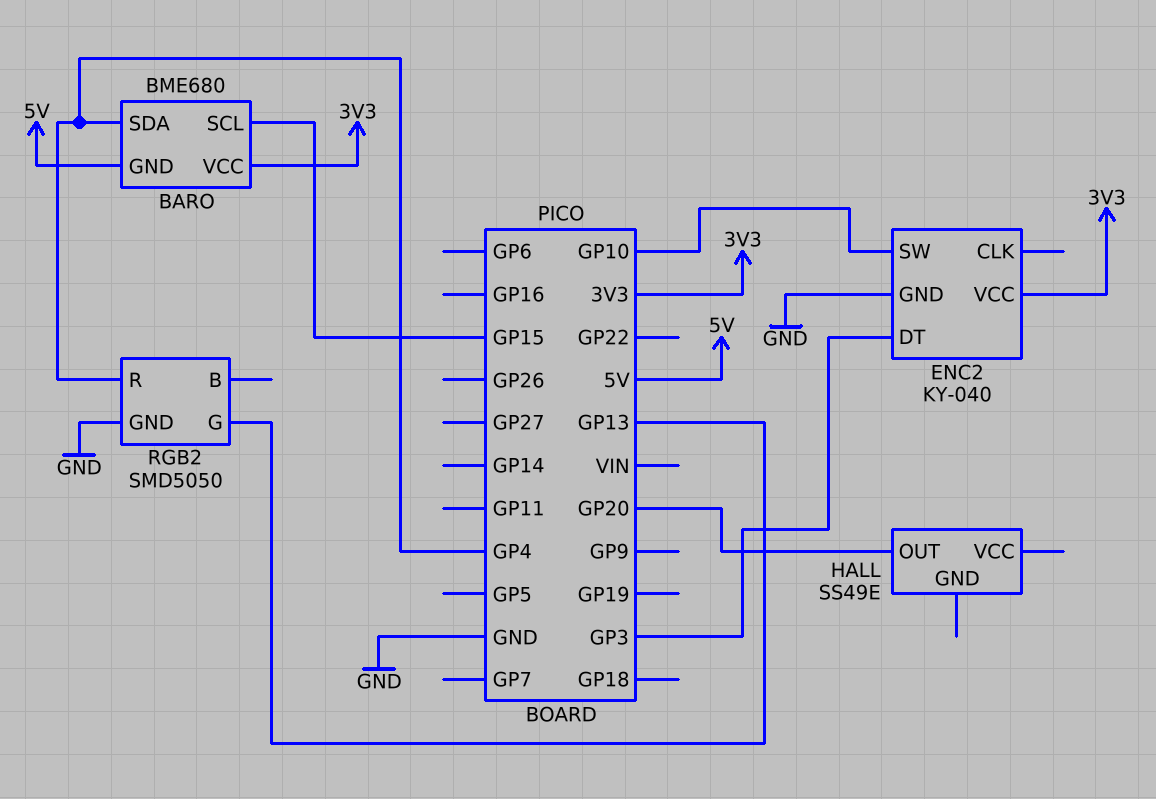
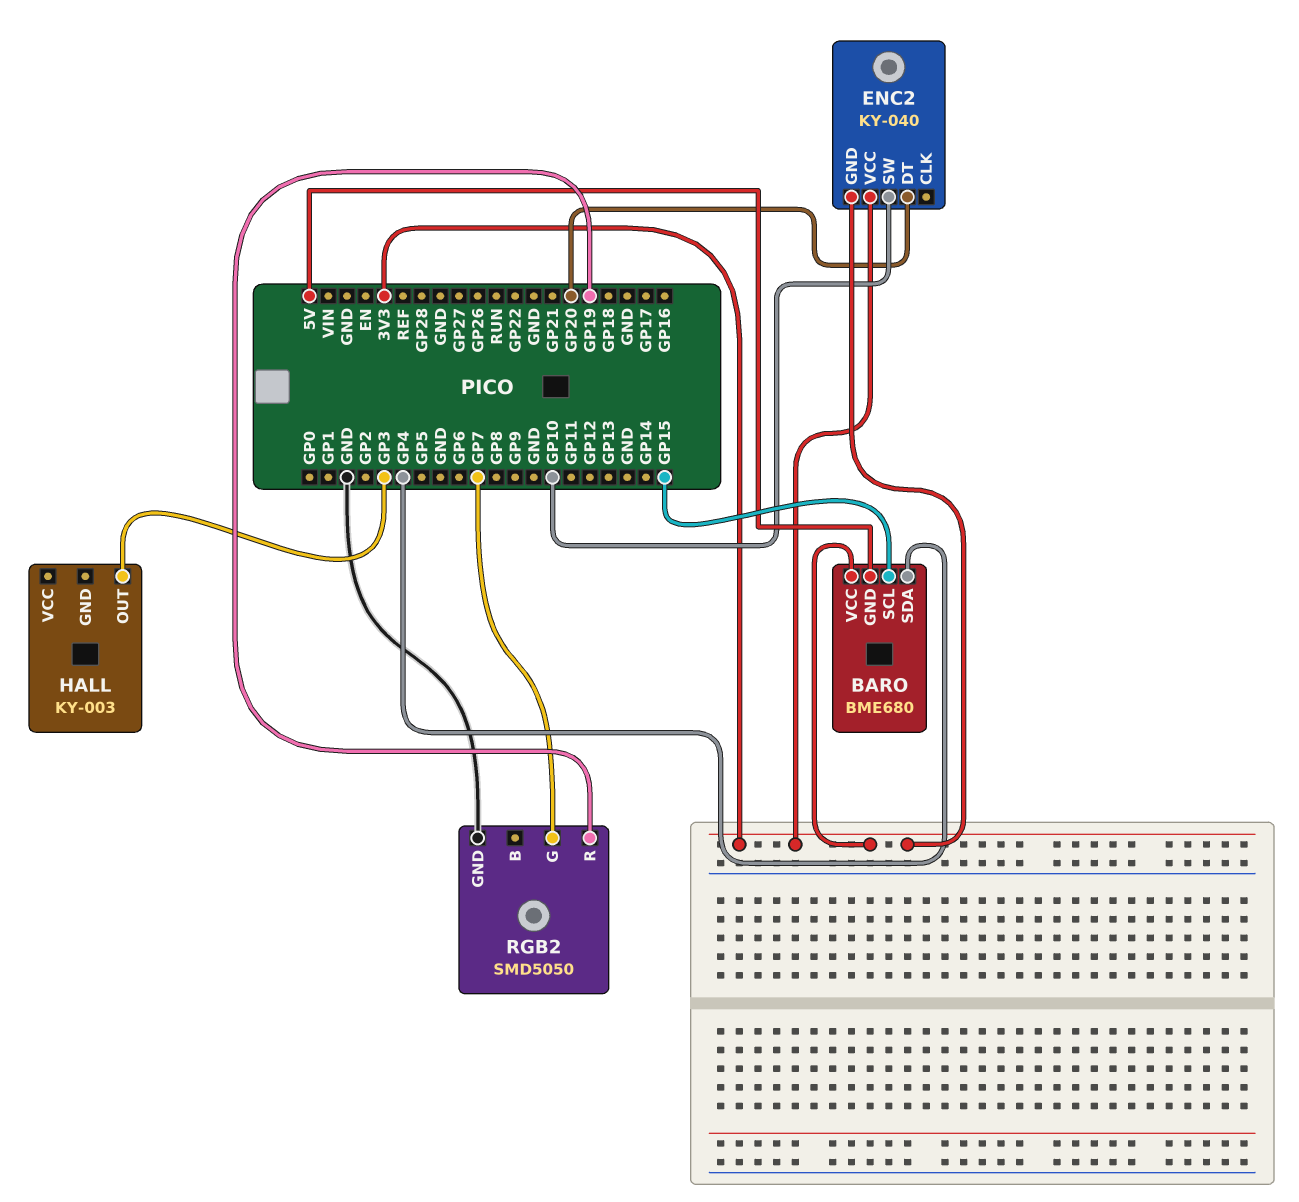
ENC2 pin DT: GP3 -> GP20
ENC2 pin GND: GND -> 3V3
HALL: SS49E -> KY-003
HALL pin OUT: GP20 -> GP3
RGB2 pin G: GP13 -> GP7
RGB2 pin R: GP4 -> GP19

